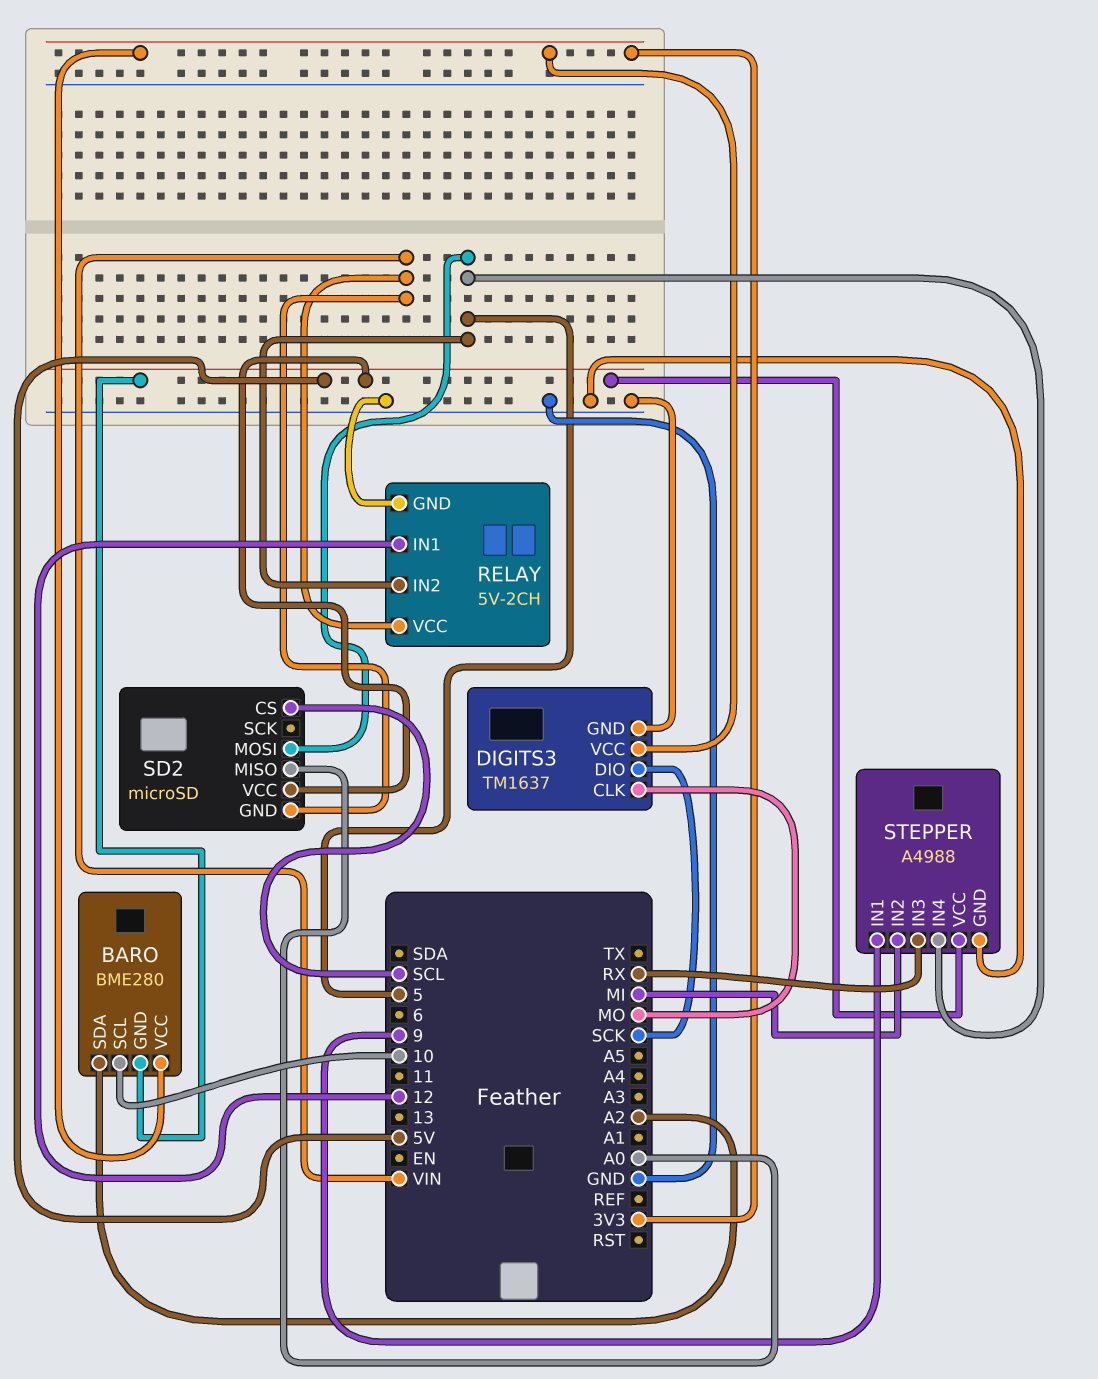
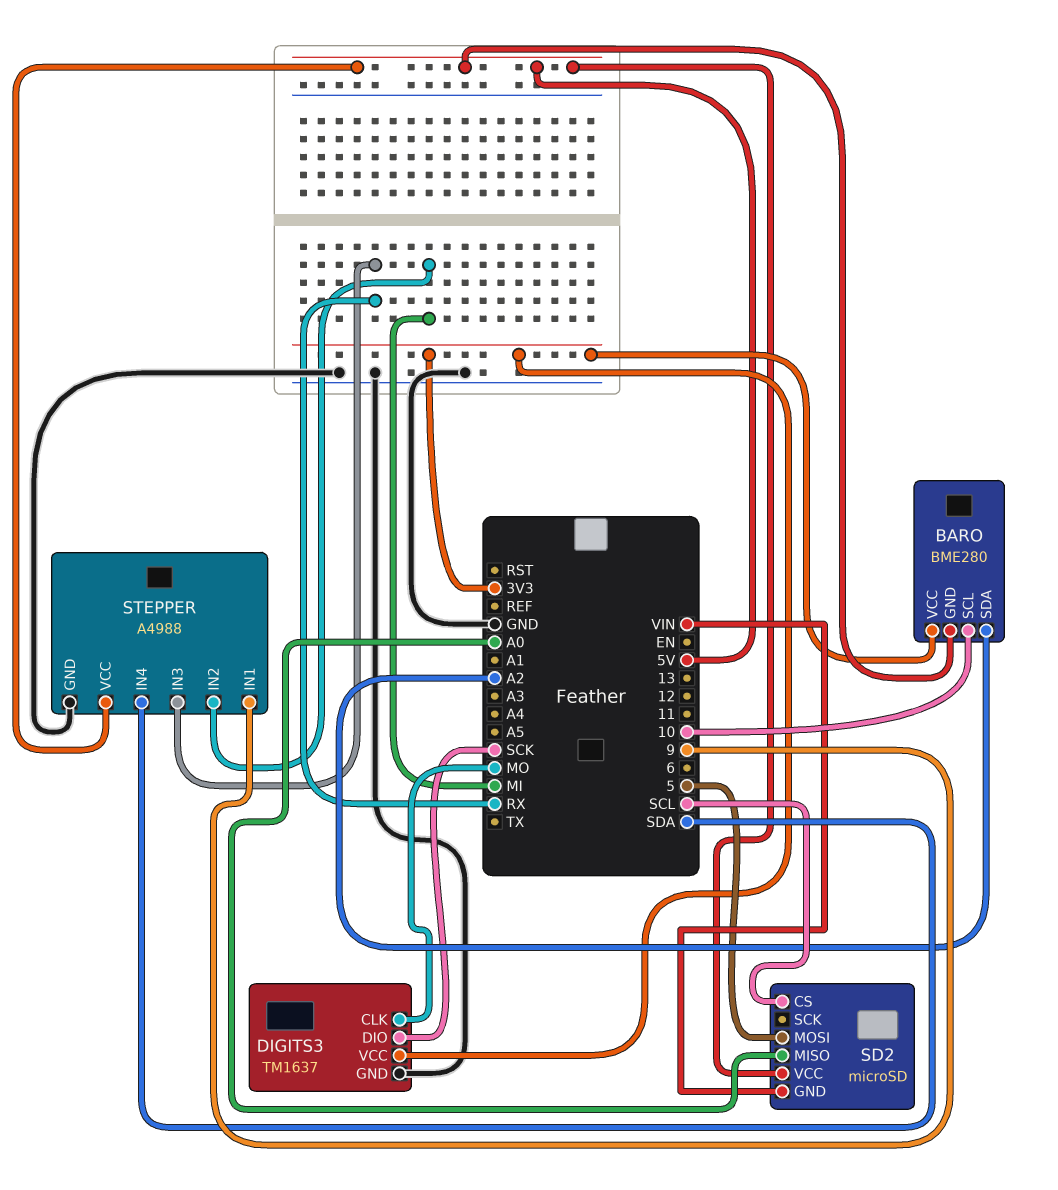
RELAY: 5V-2CH -> none
RELAY pin GND: GND -> none
RELAY pin IN1: 12 -> none
RELAY pin IN2: 5 -> none
RELAY pin VCC: VIN -> none
STEPPER pin IN4: 5 -> SDA

